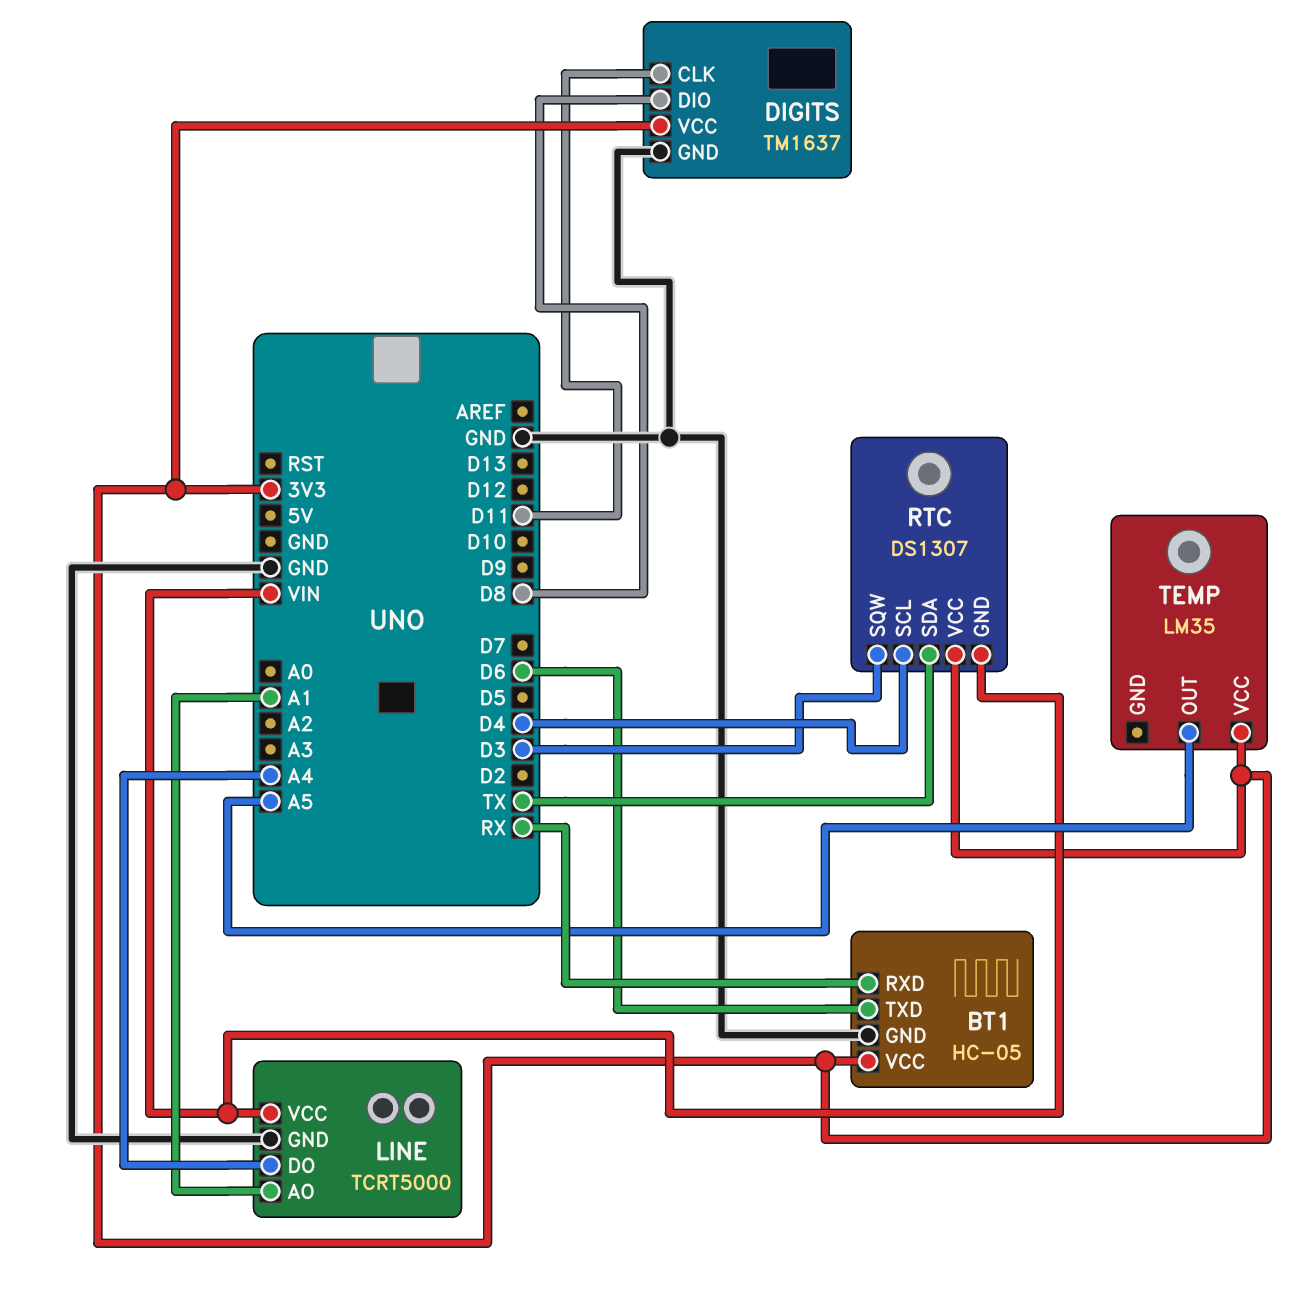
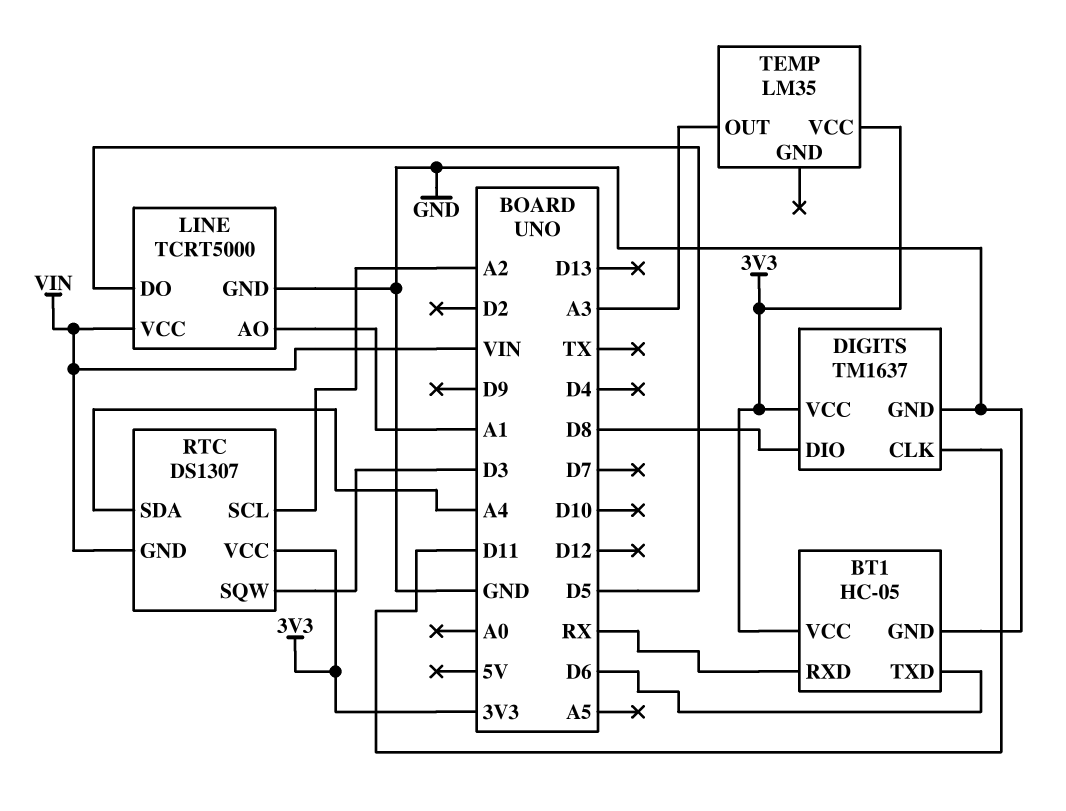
LINE pin DO: A4 -> D5
RTC pin SCL: D4 -> A2
RTC pin SDA: TX -> A4
TEMP pin OUT: A5 -> A3

